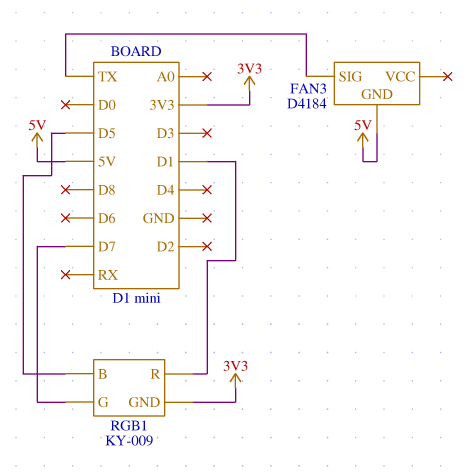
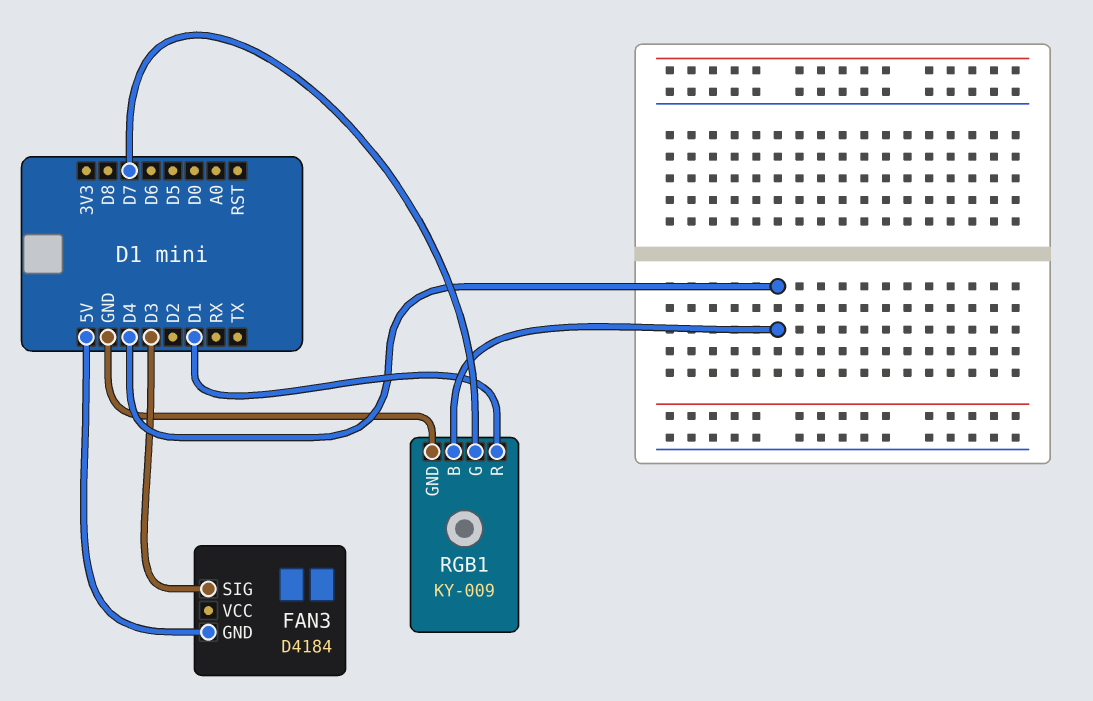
FAN3 pin SIG: TX -> D3
RGB1 pin B: D5 -> D4
RGB1 pin GND: 3V3 -> GND

